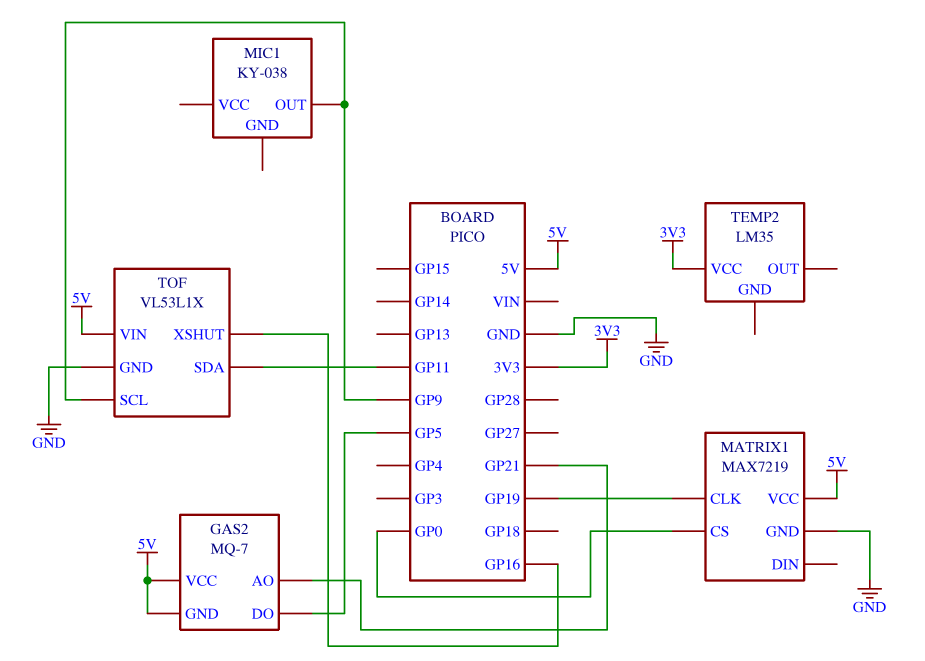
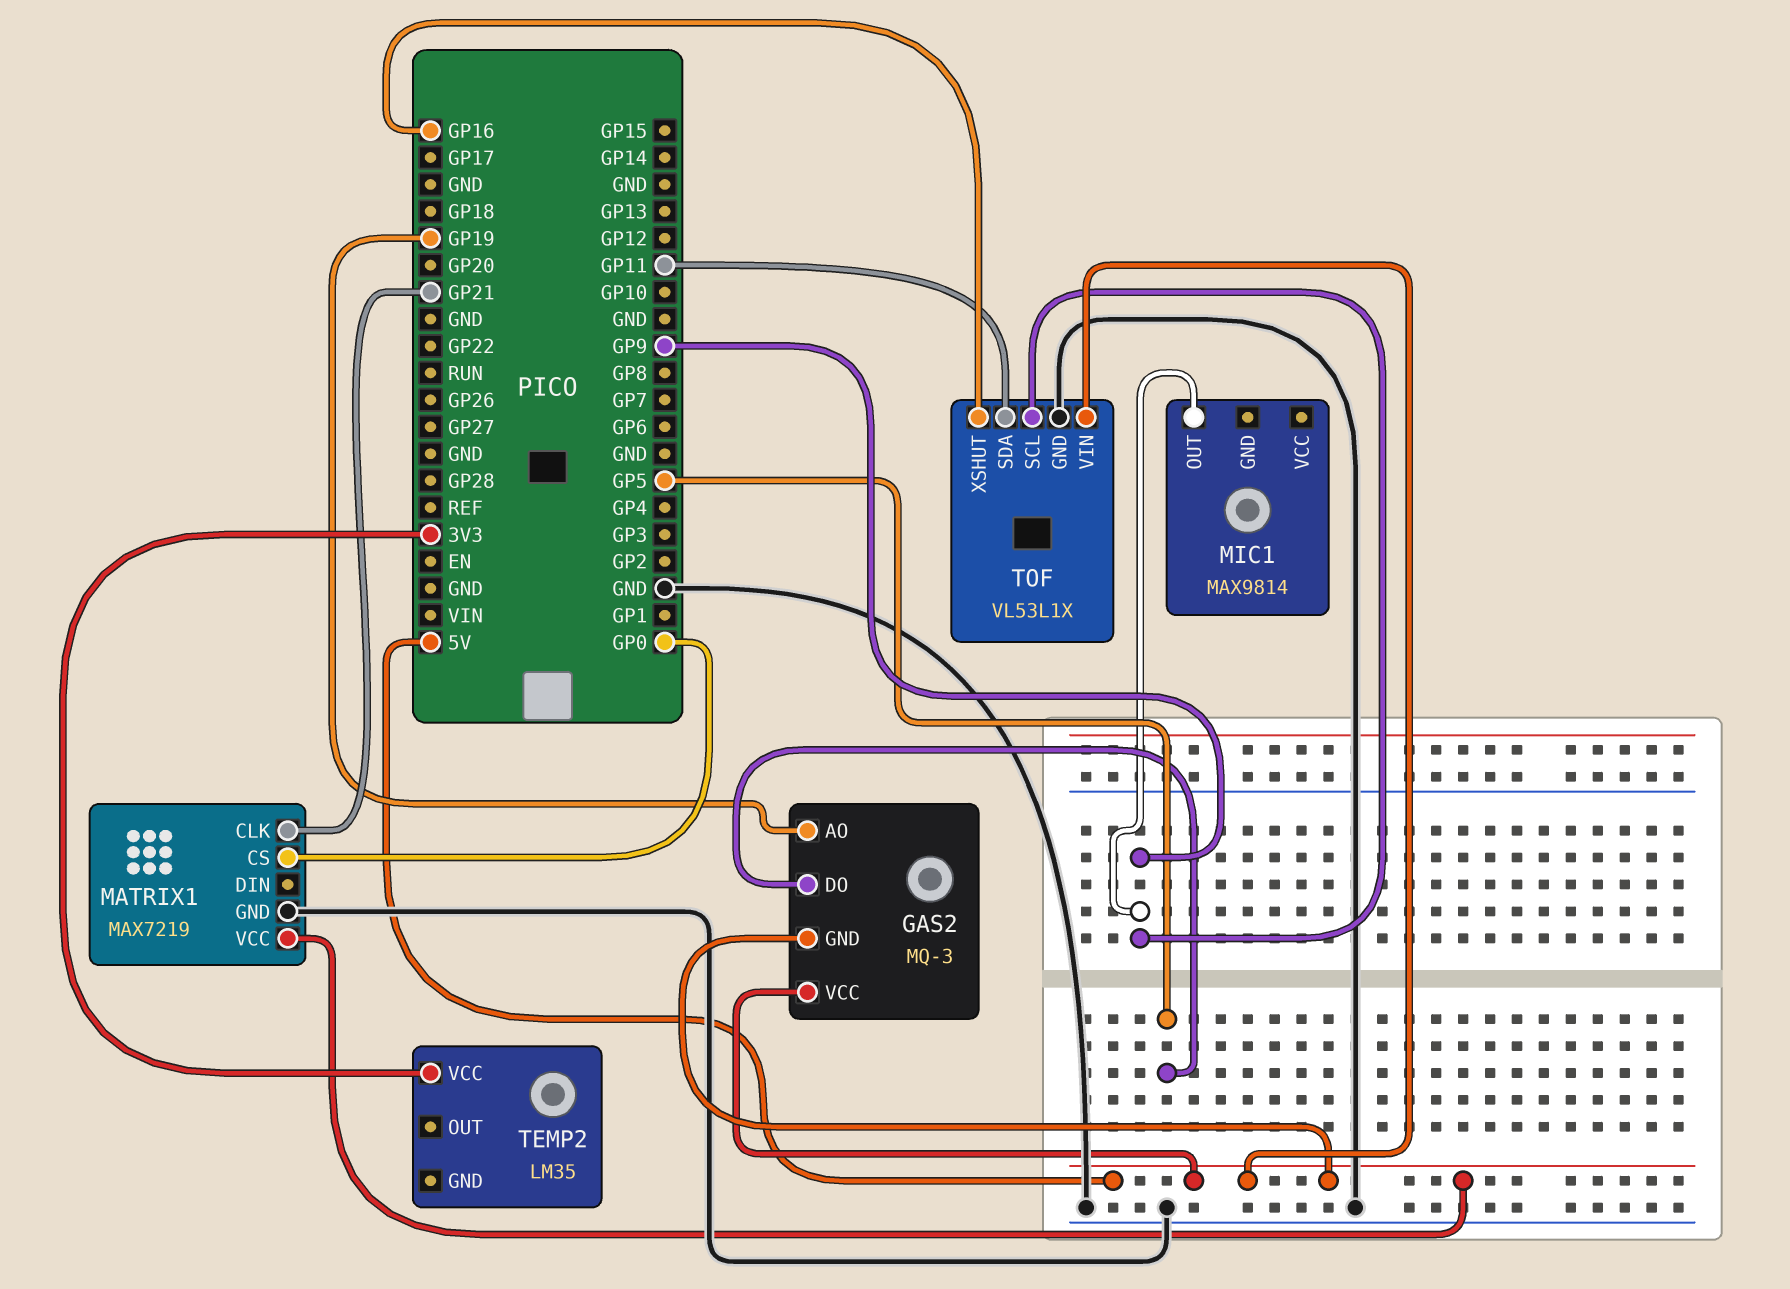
GAS2: MQ-7 -> MQ-3
GAS2 pin AO: GP21 -> GP19
MATRIX1 pin CLK: GP19 -> GP21
MIC1: KY-038 -> MAX9814

